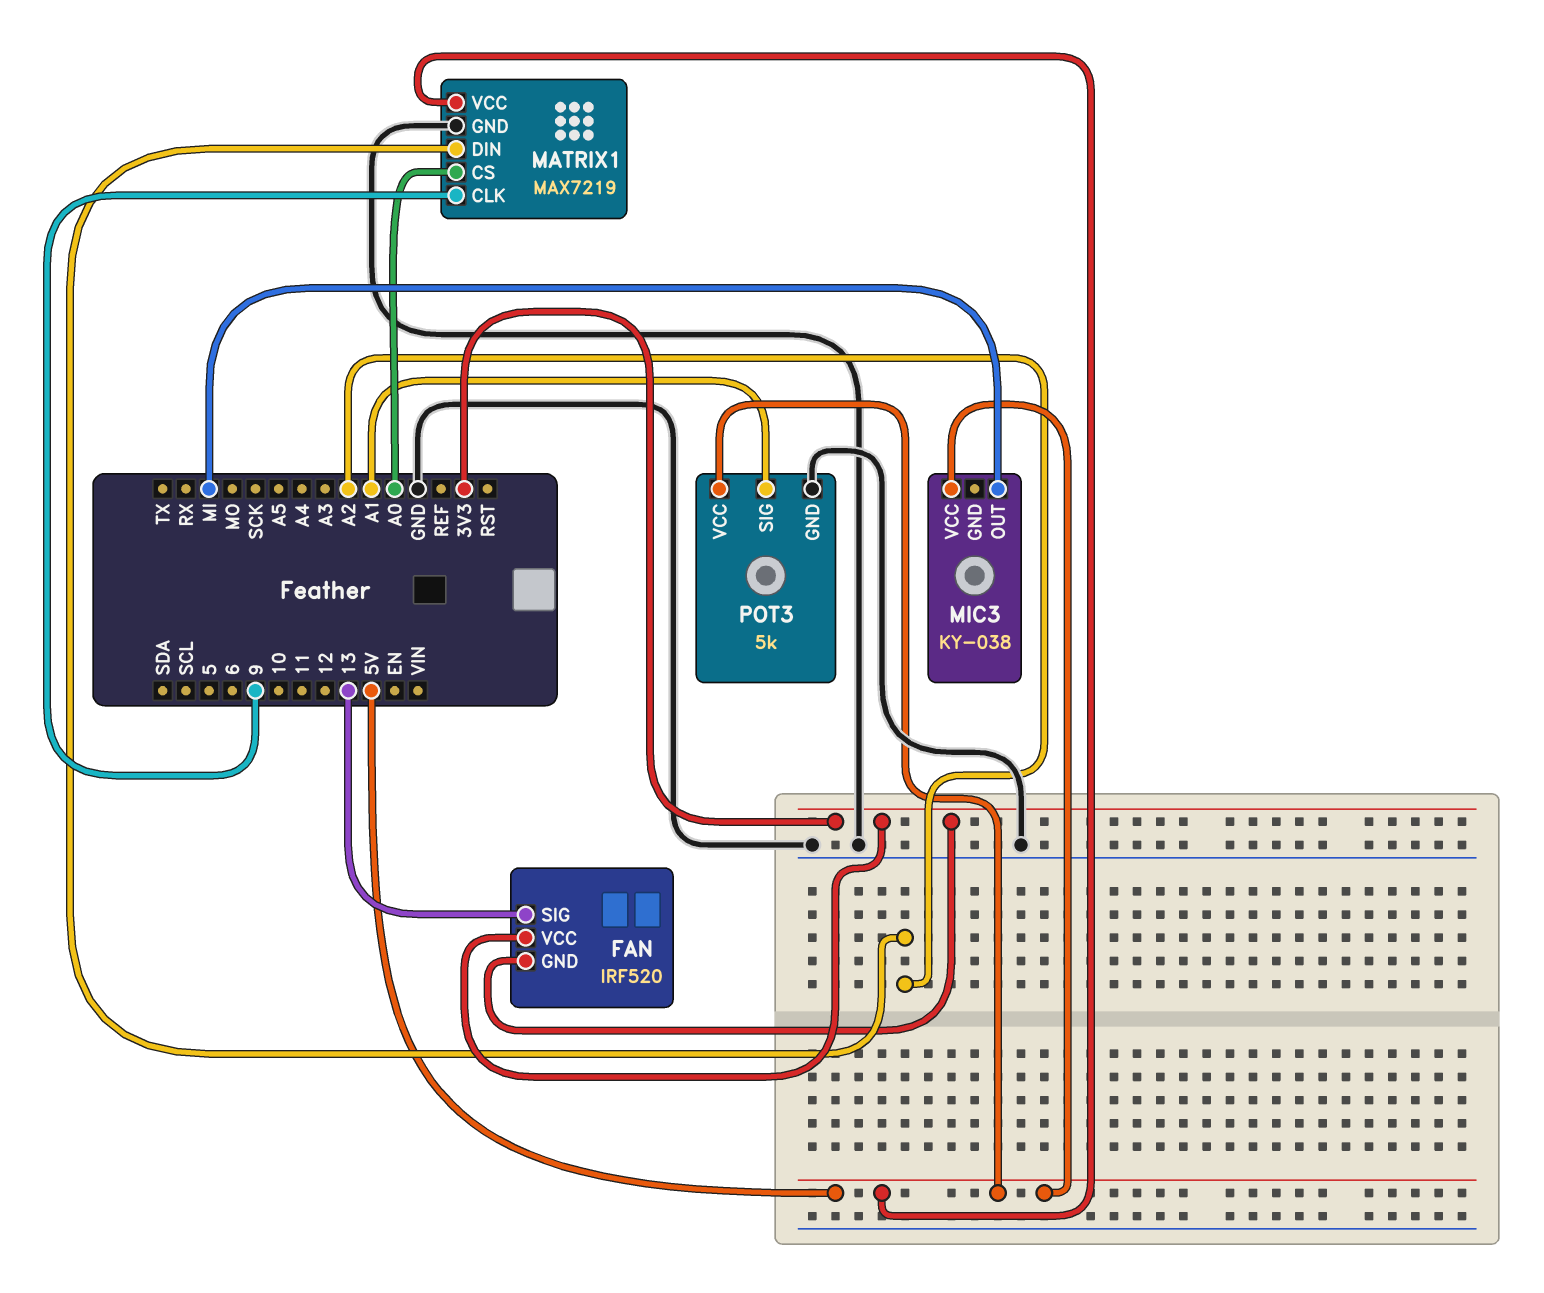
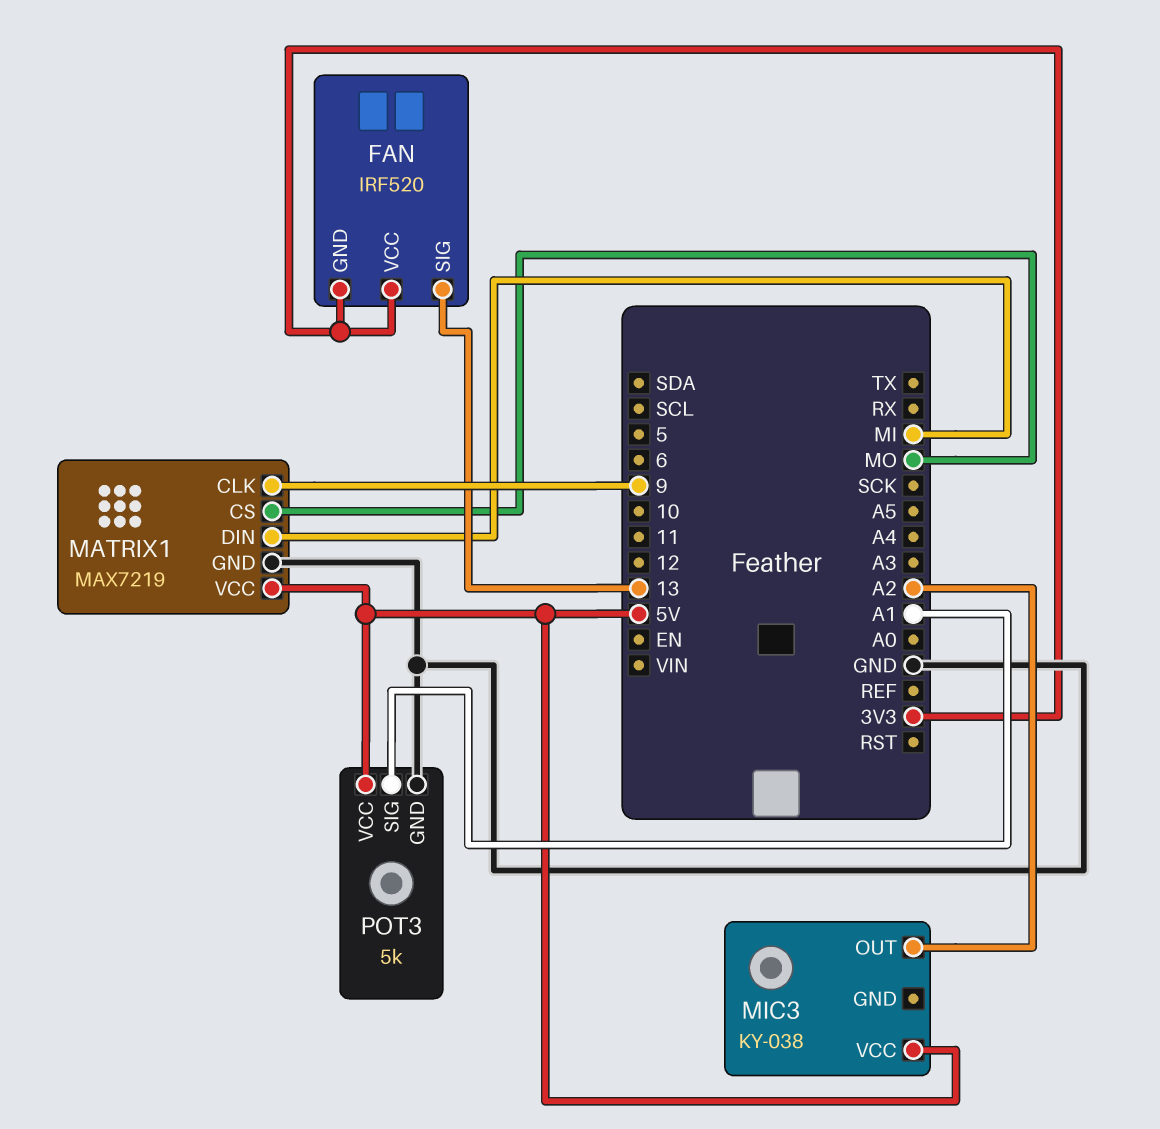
MATRIX1 pin CS: A0 -> MO
MATRIX1 pin DIN: A2 -> MI
MIC3 pin OUT: MI -> A2

